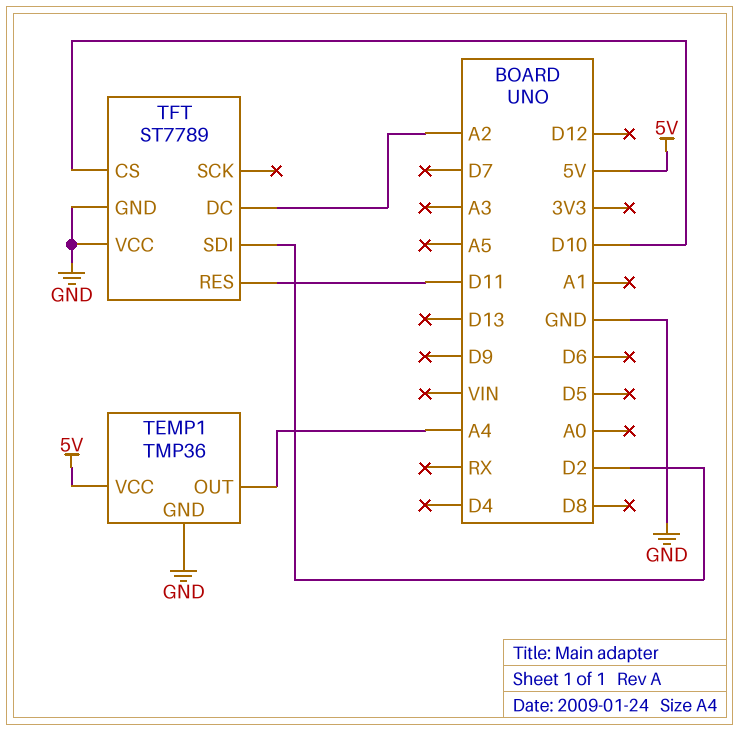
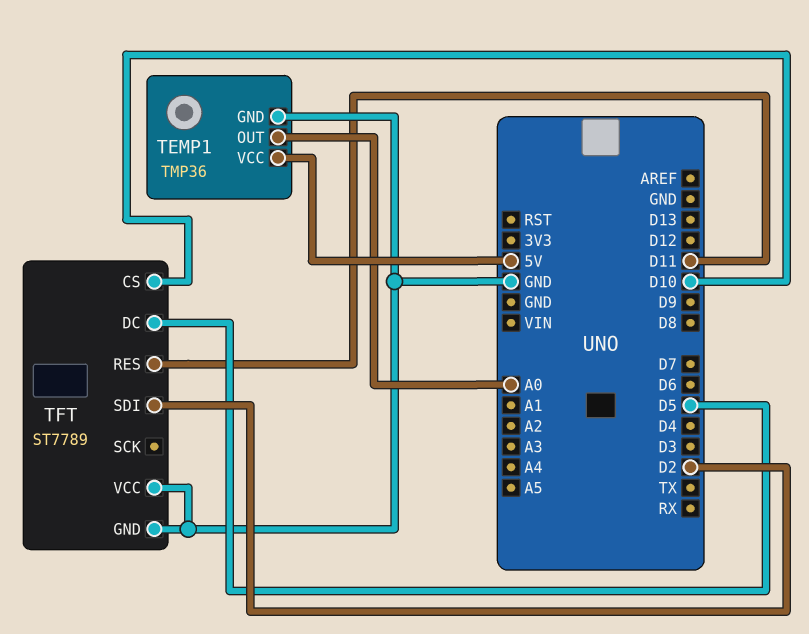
TEMP1 pin OUT: A4 -> A0
TFT pin DC: A2 -> D5

